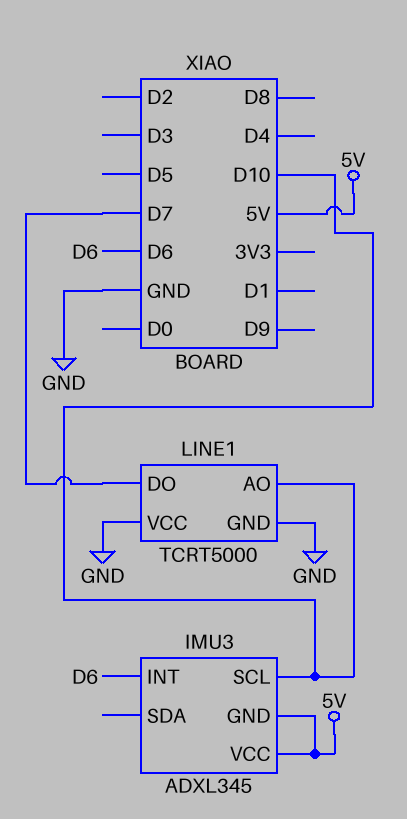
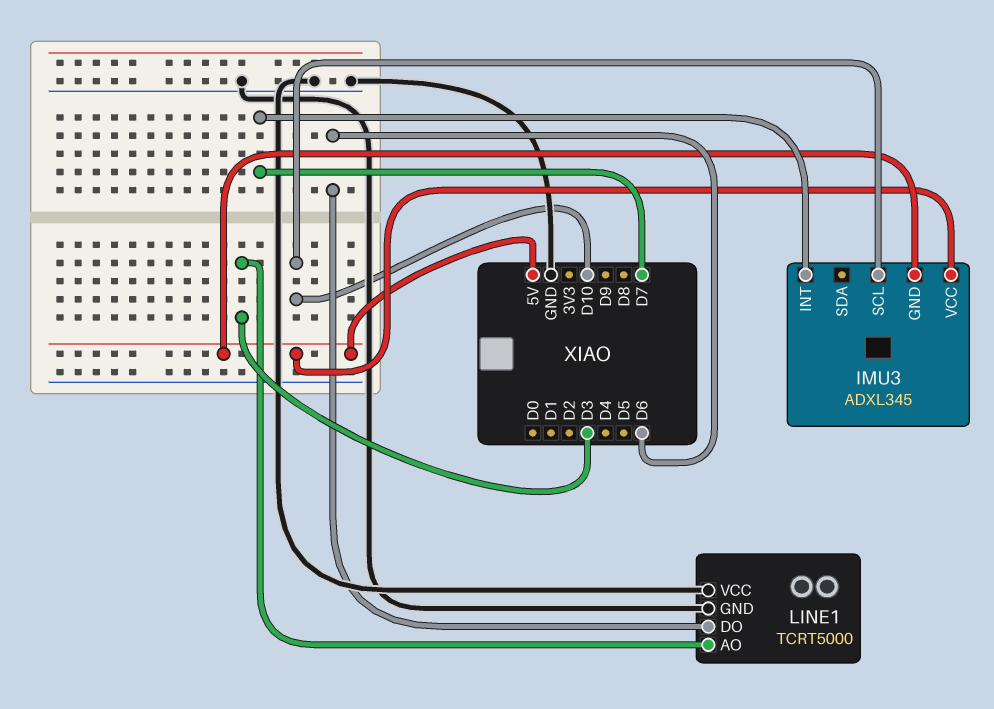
IMU3 pin INT: D6 -> D7
LINE1 pin AO: D10 -> D3
LINE1 pin DO: D7 -> D6

